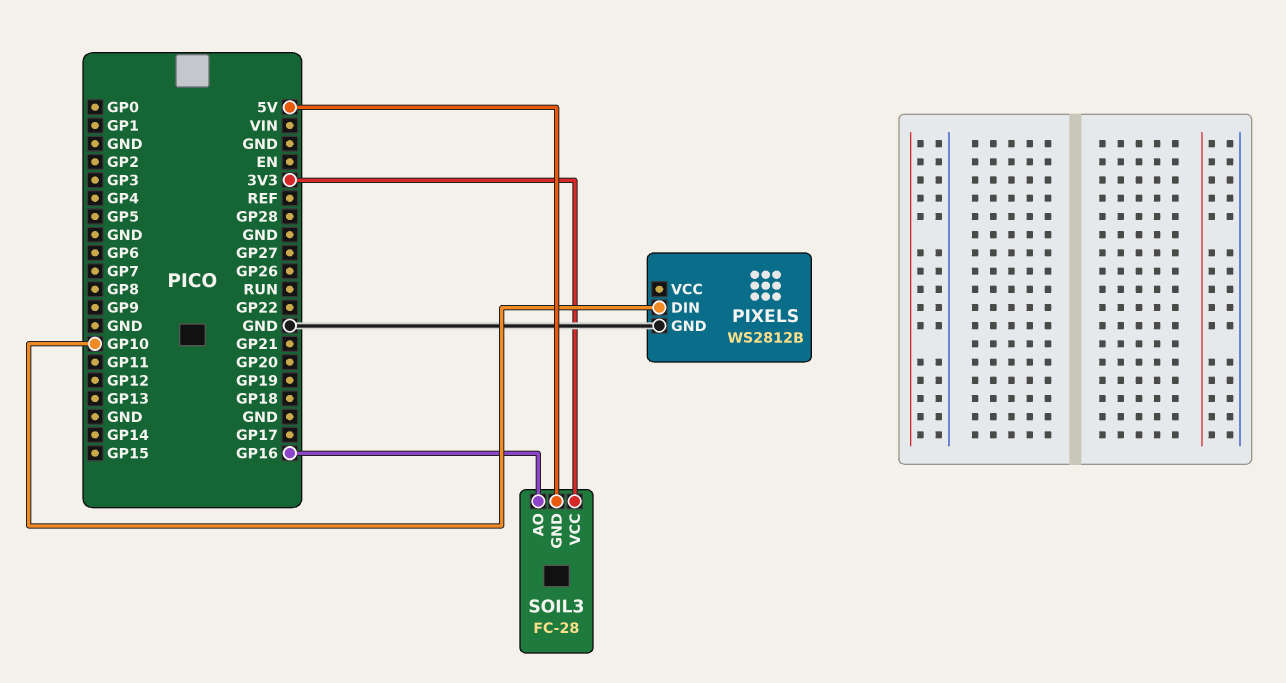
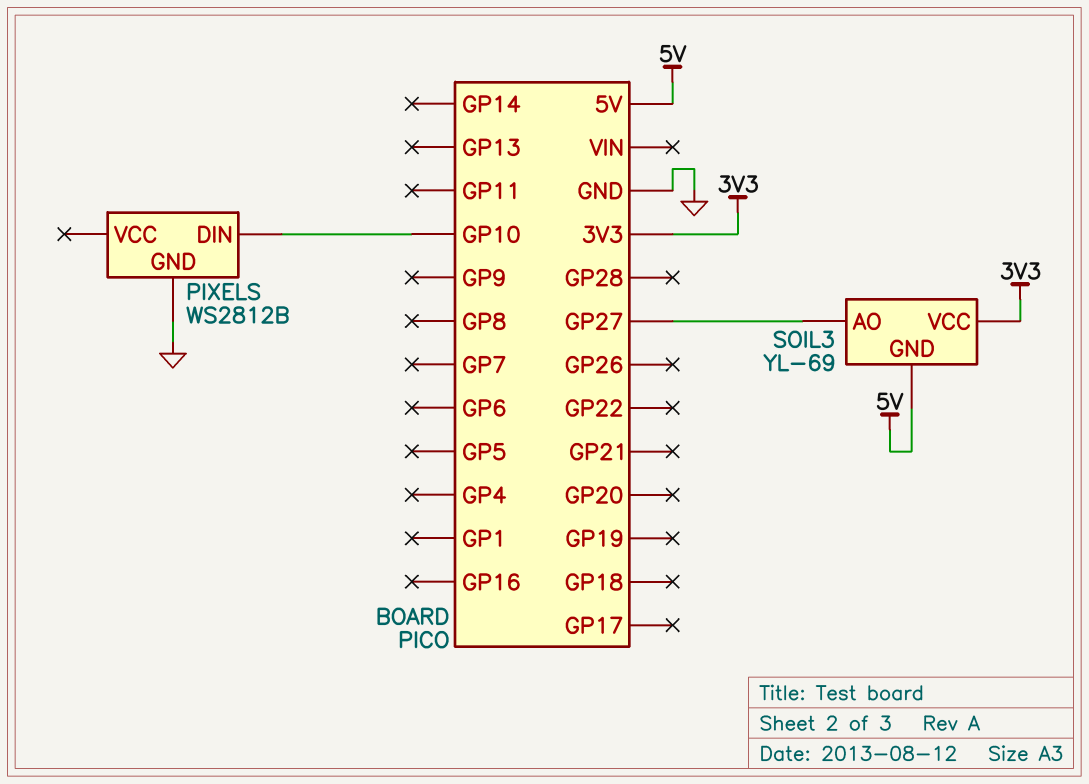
SOIL3: FC-28 -> YL-69
SOIL3 pin AO: GP16 -> GP27

